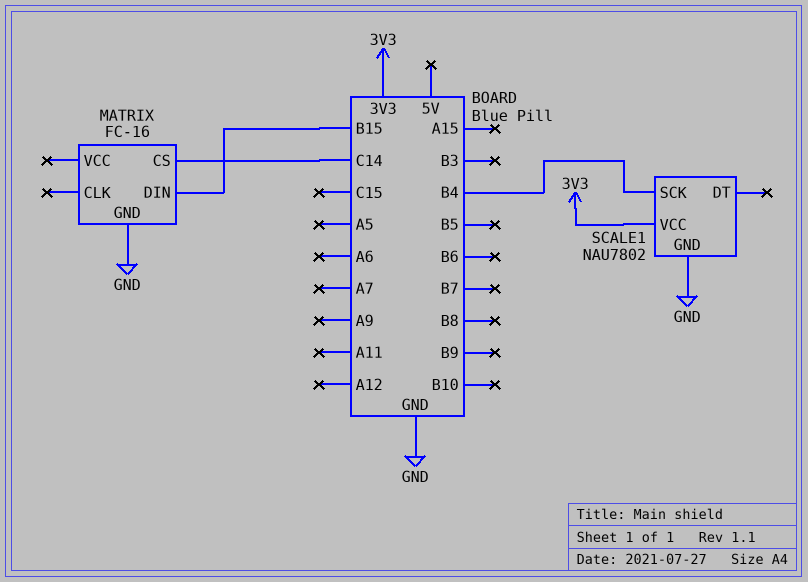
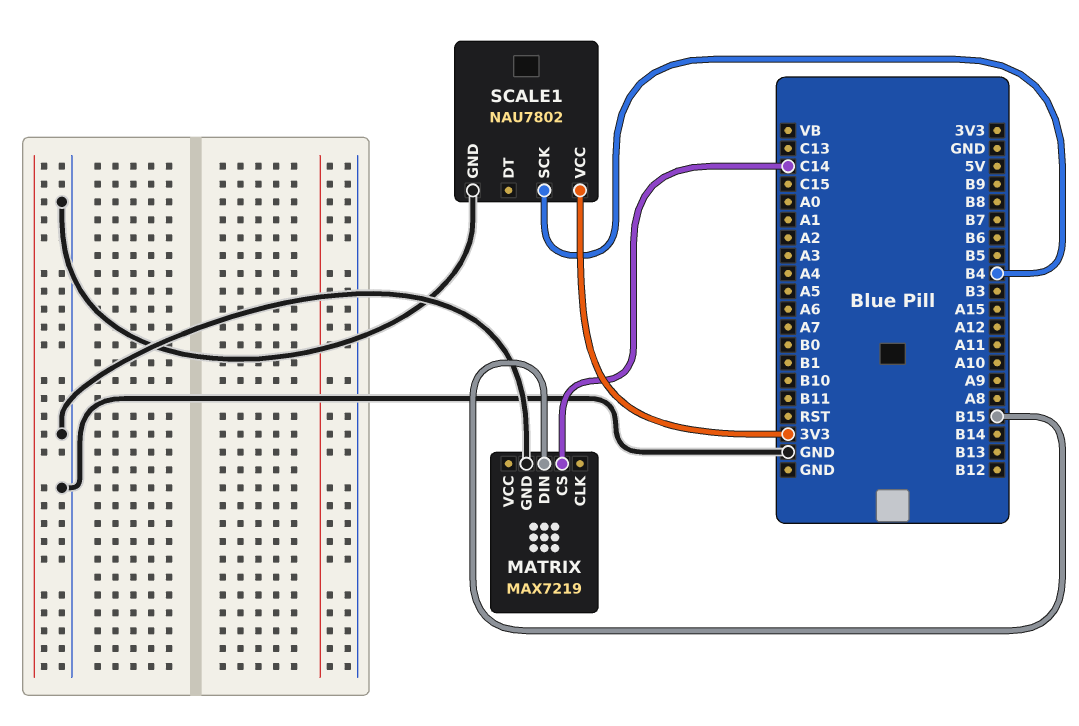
MATRIX: FC-16 -> MAX7219

